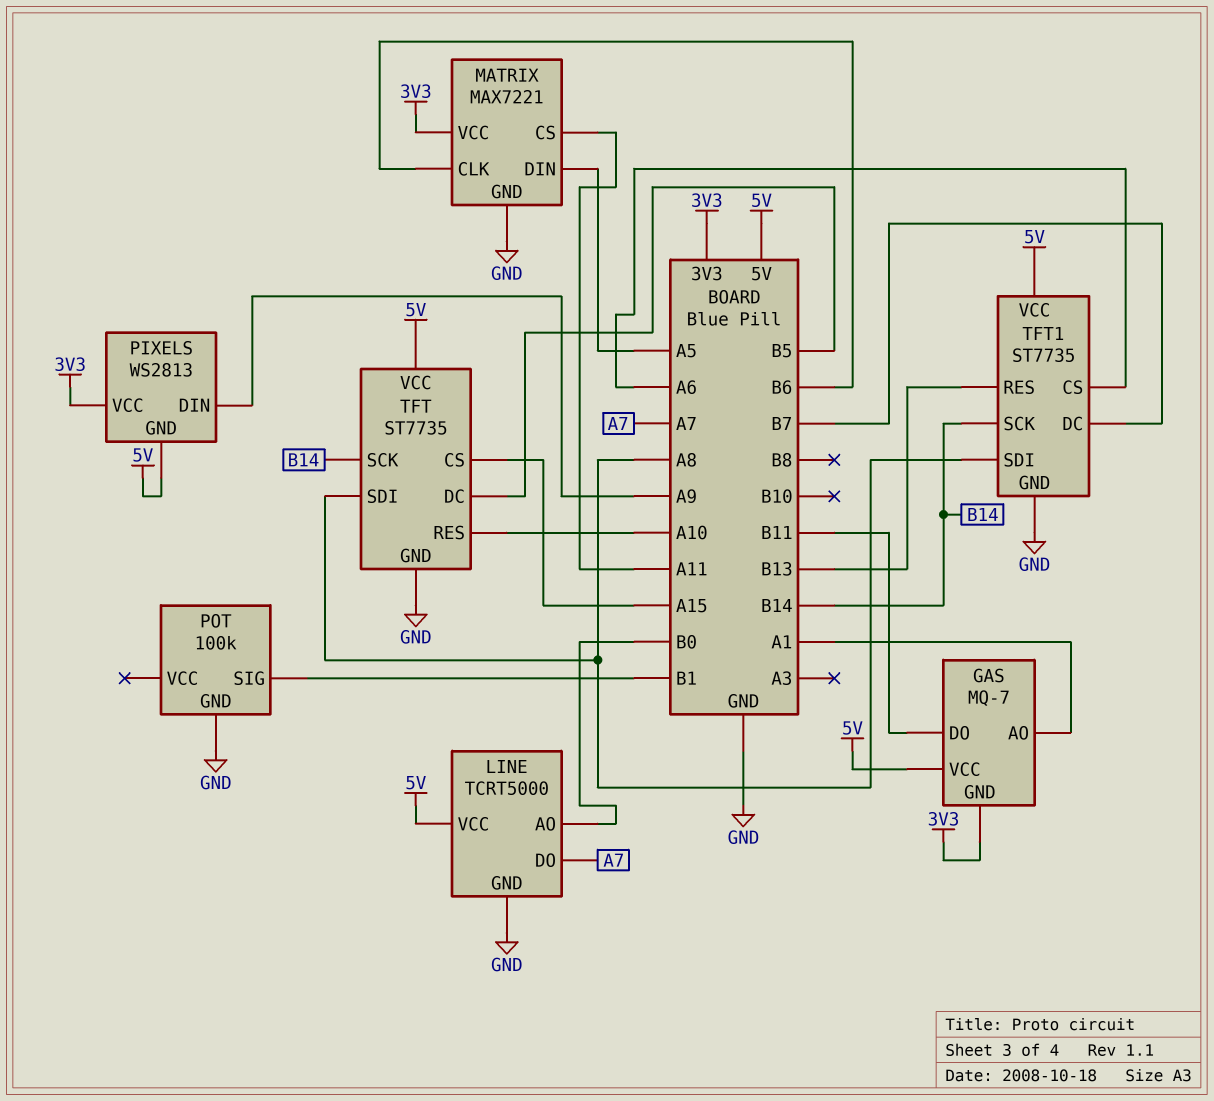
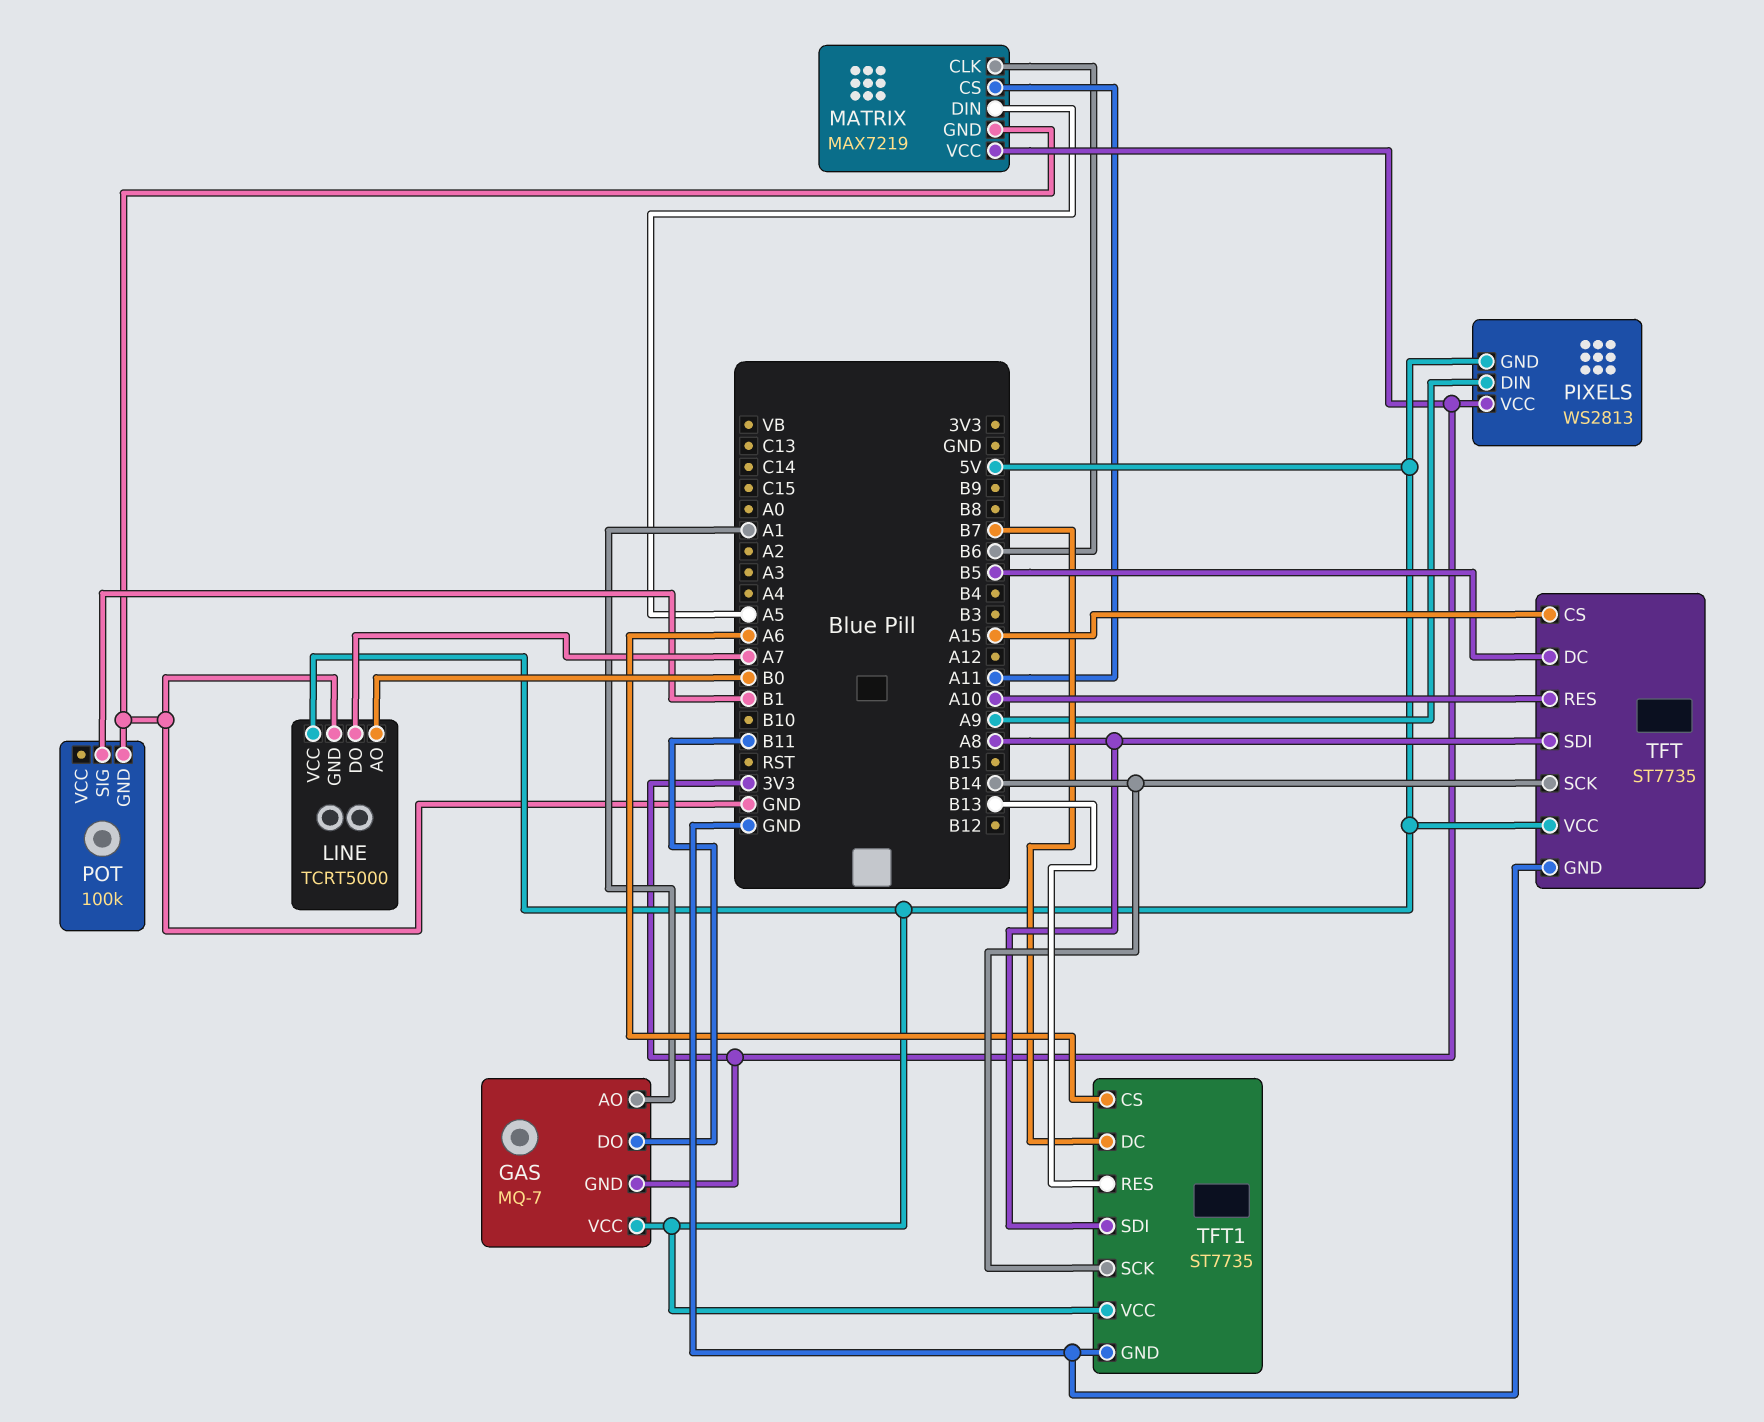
MATRIX: MAX7221 -> MAX7219

